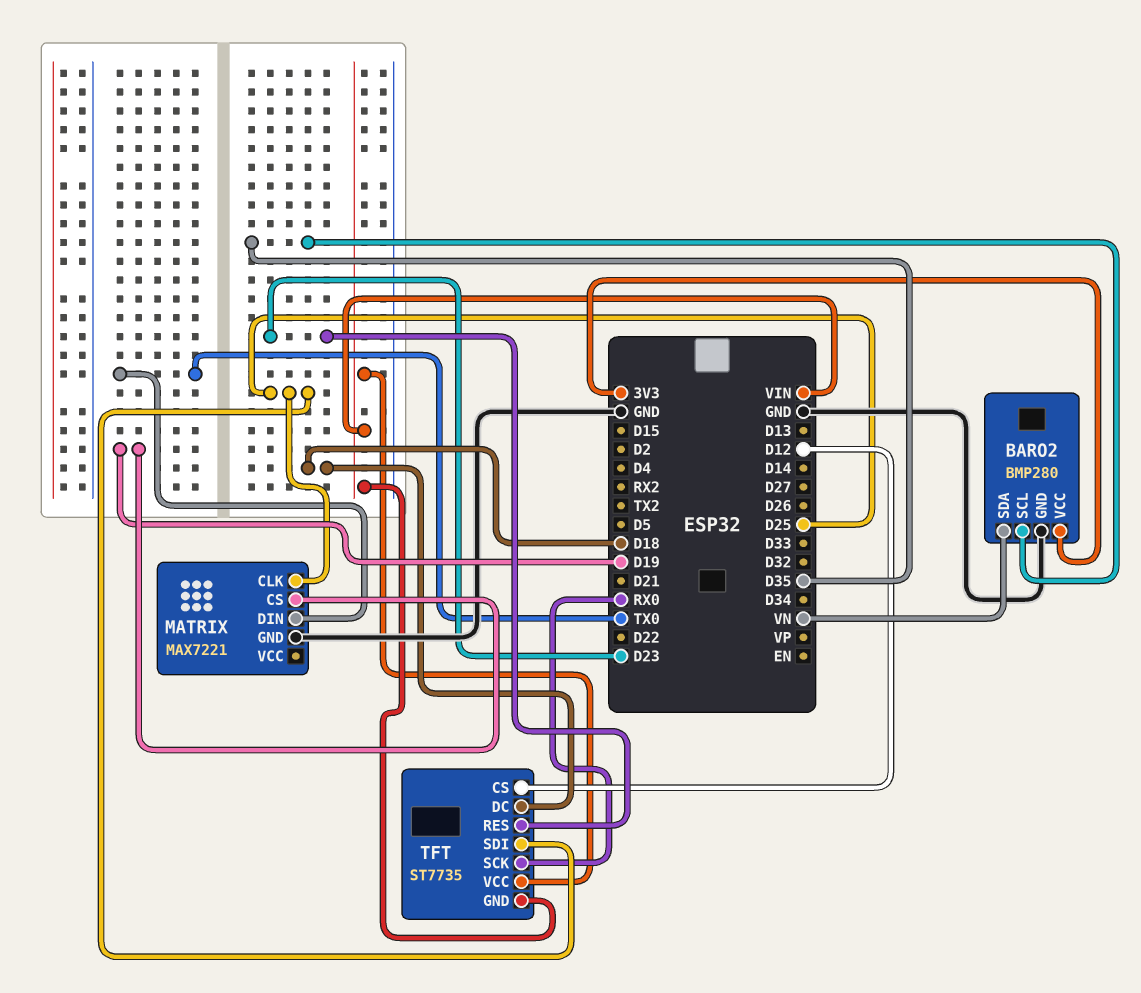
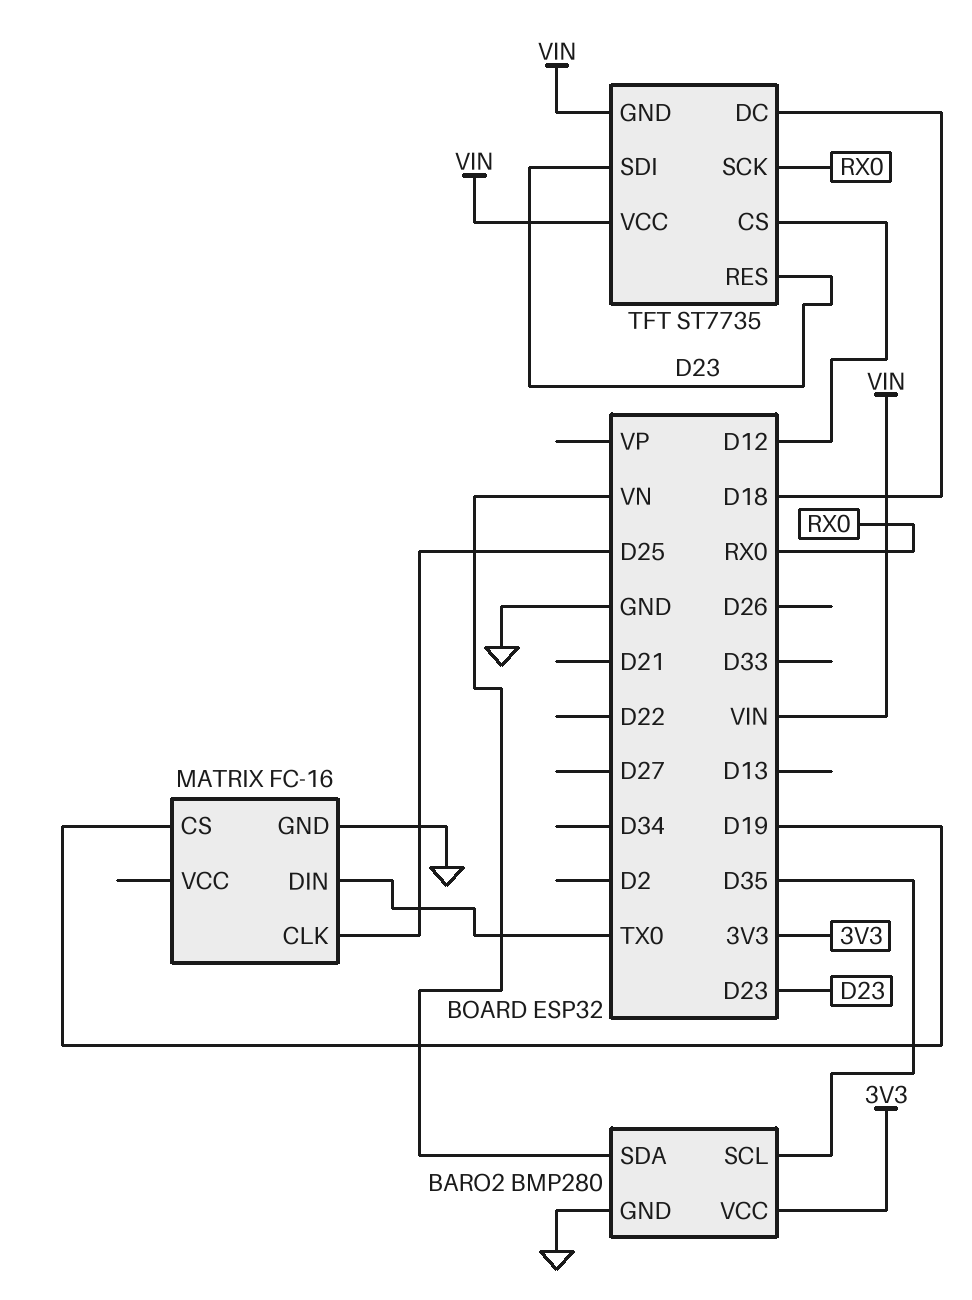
MATRIX: MAX7221 -> FC-16
TFT pin SDI: D25 -> D23

